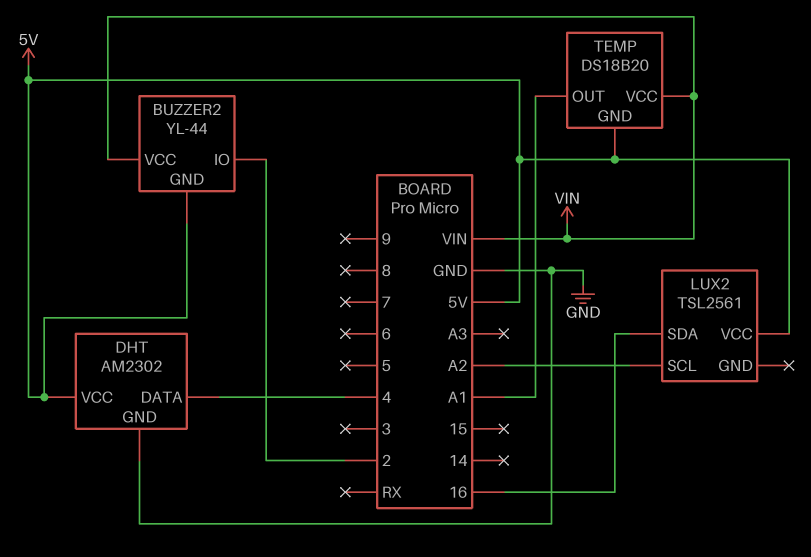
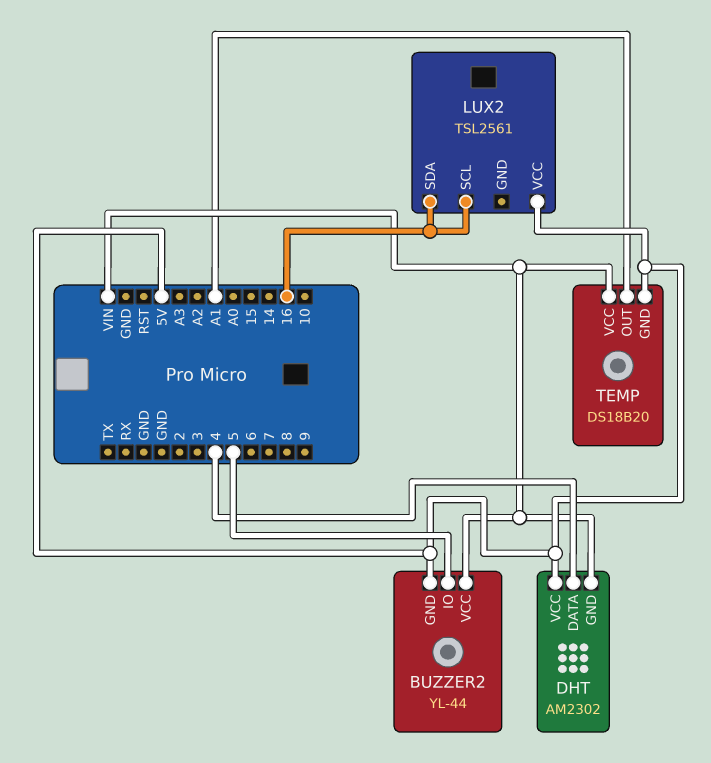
BUZZER2 pin IO: 2 -> 5
DHT pin GND: GND -> VIN
LUX2 pin SCL: A2 -> 16

